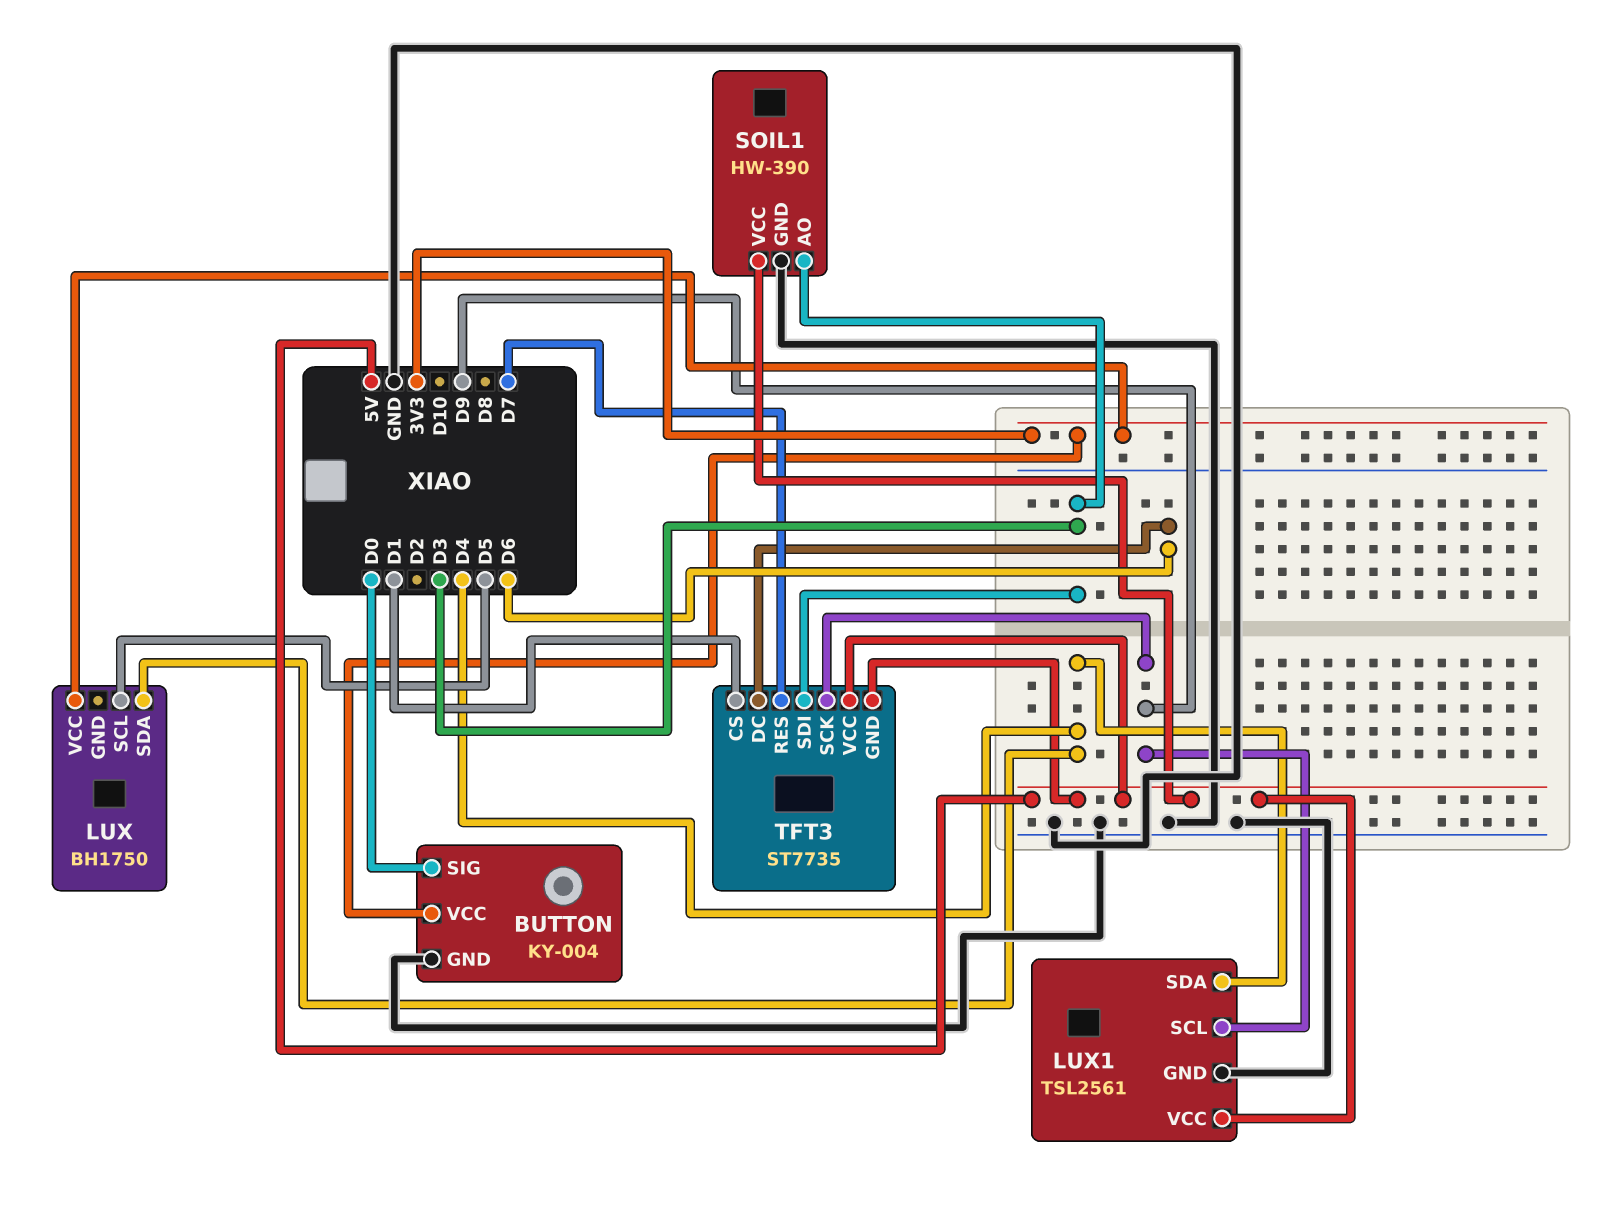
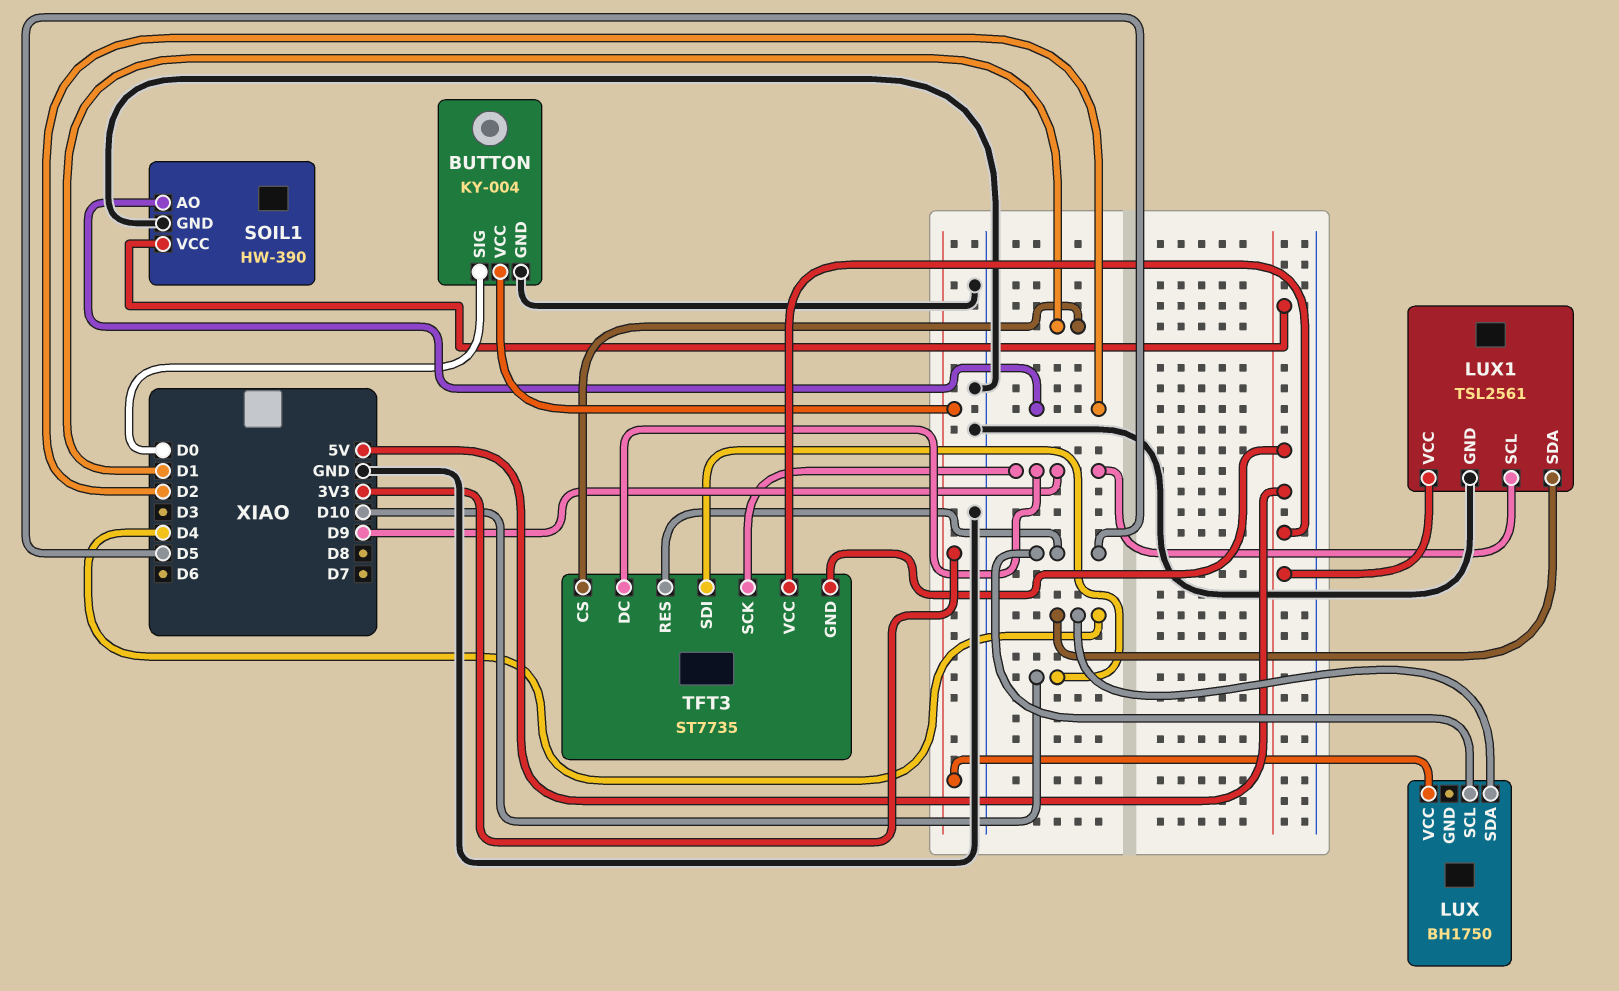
SOIL1 pin AO: D3 -> D2
TFT3 pin DC: D6 -> D9
TFT3 pin RES: D7 -> D5
TFT3 pin SDI: D3 -> D10

